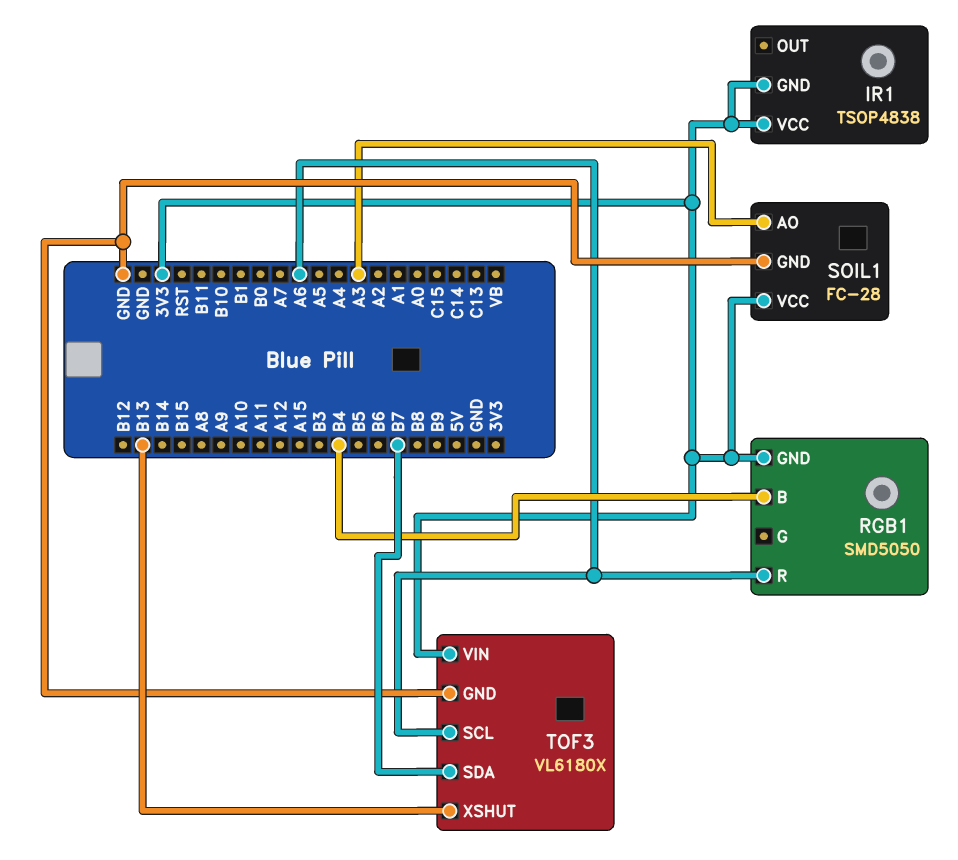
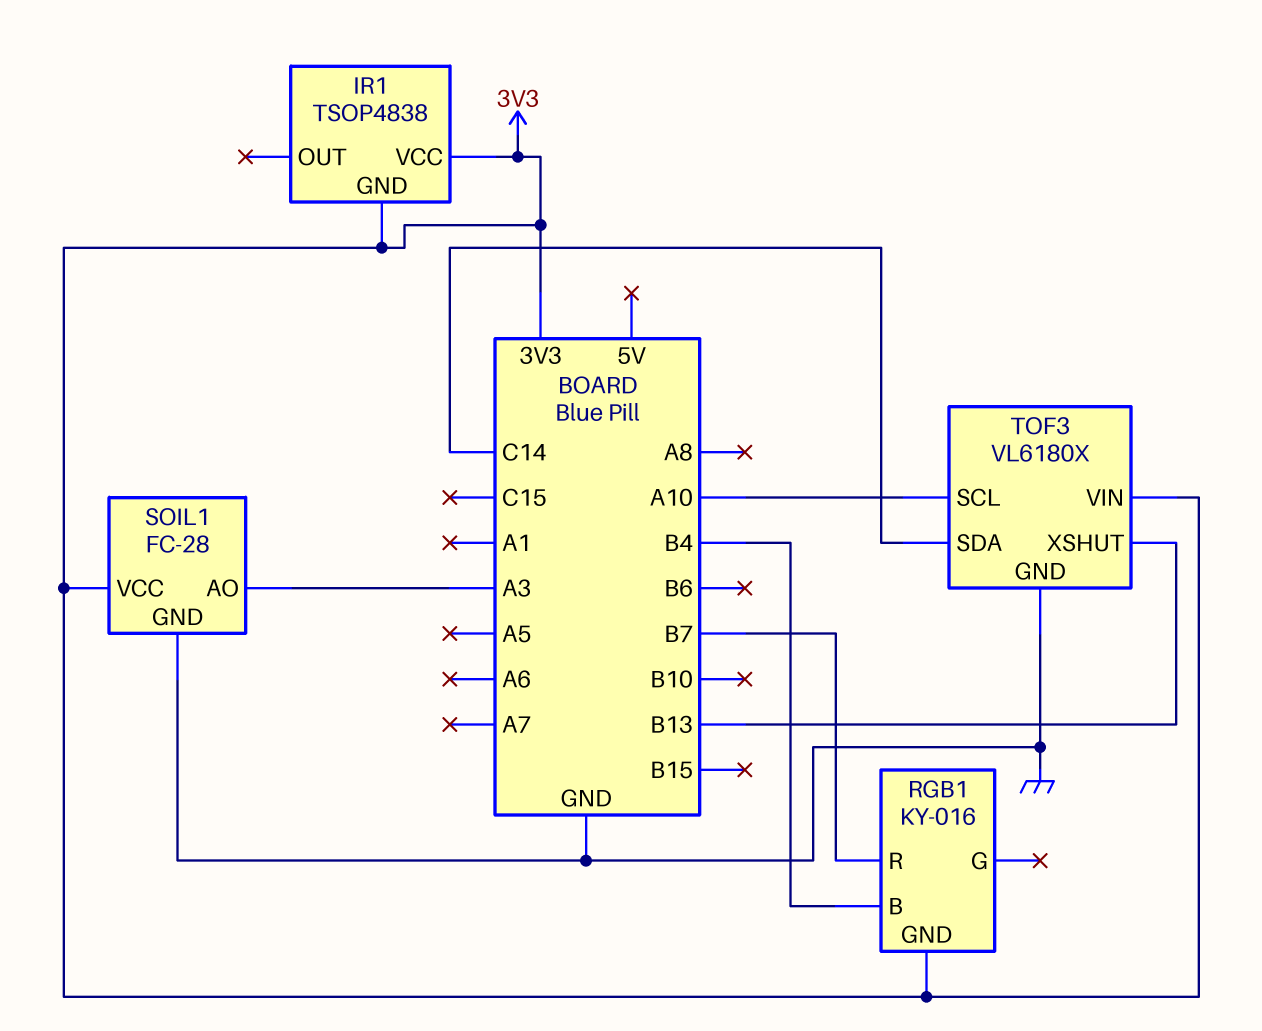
RGB1: SMD5050 -> KY-016
RGB1 pin R: A6 -> B7
TOF3 pin SCL: A6 -> A10
TOF3 pin SDA: B7 -> C14

